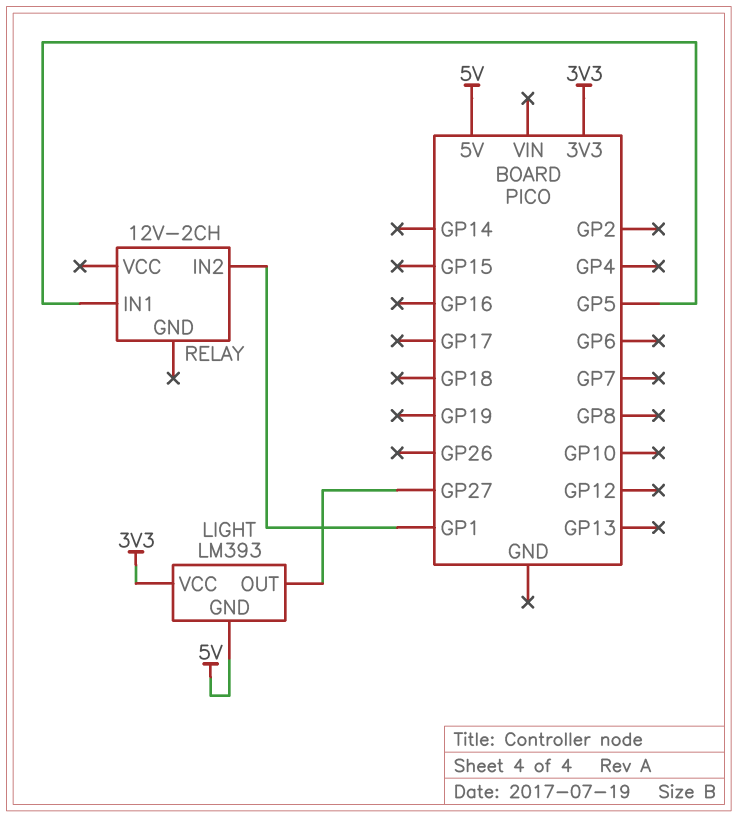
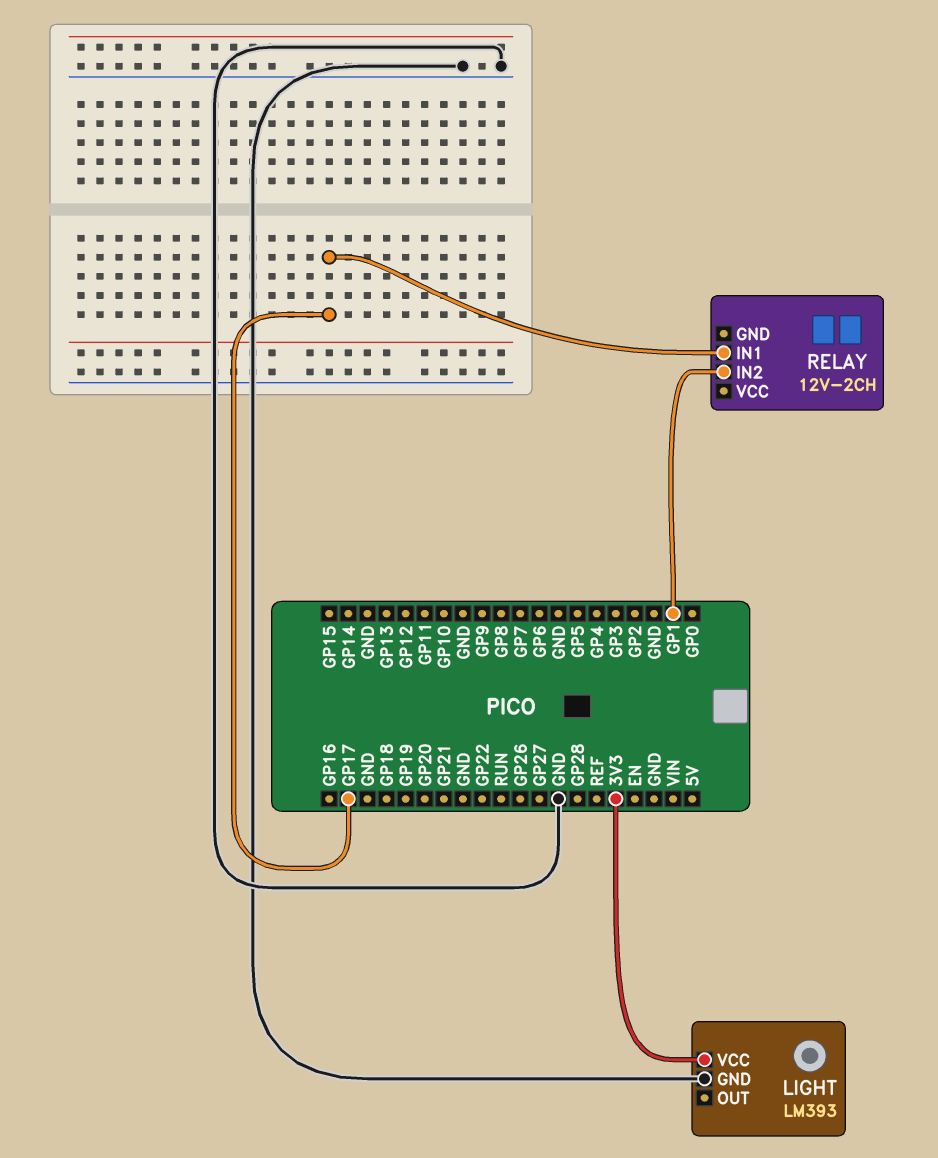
LIGHT pin GND: 5V -> GND
LIGHT pin OUT: GP27 -> none
RELAY pin IN1: GP5 -> GP17

